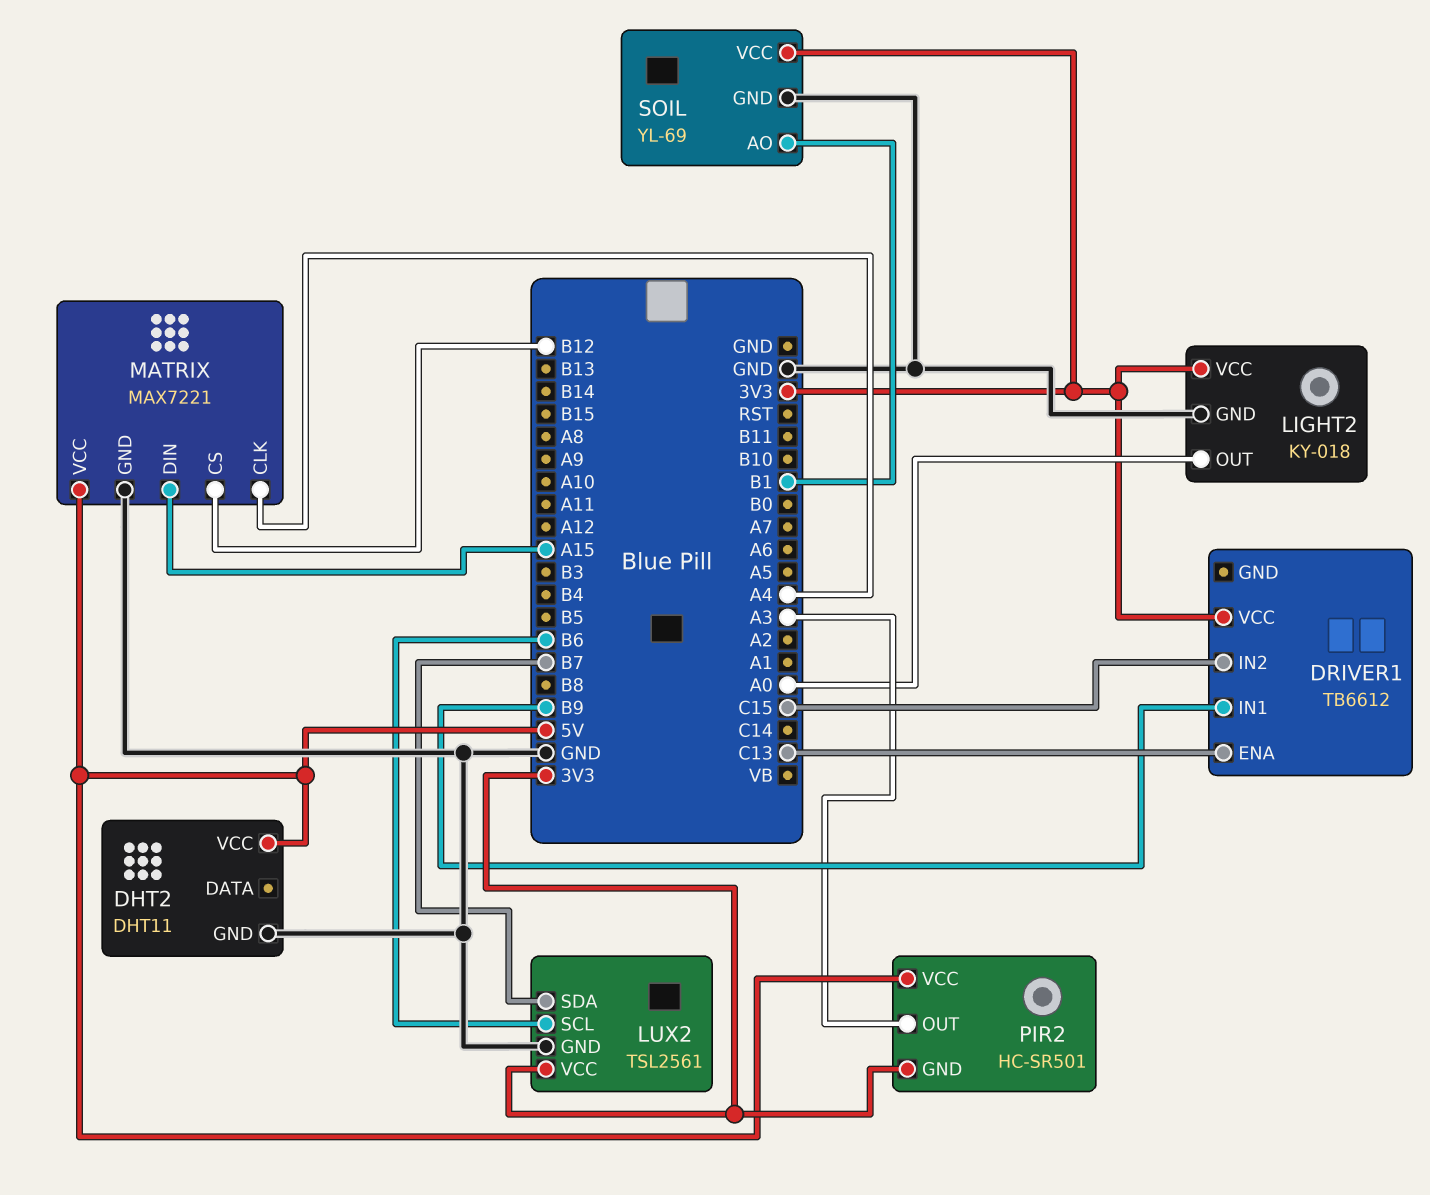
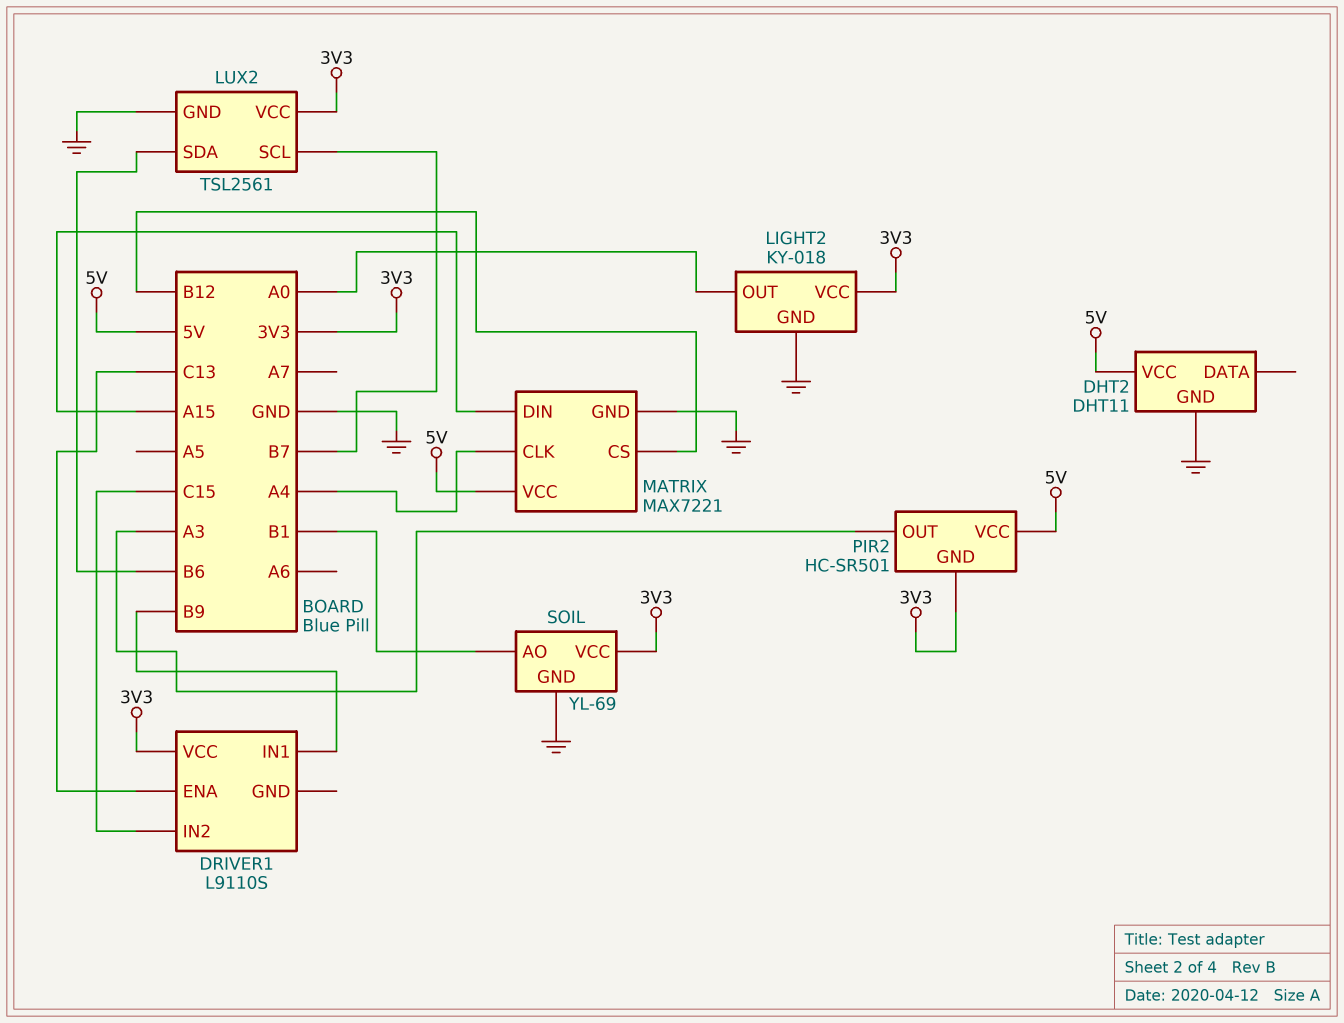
DRIVER1: TB6612 -> L9110S
LUX2 pin SCL: B6 -> B7
LUX2 pin SDA: B7 -> B6

